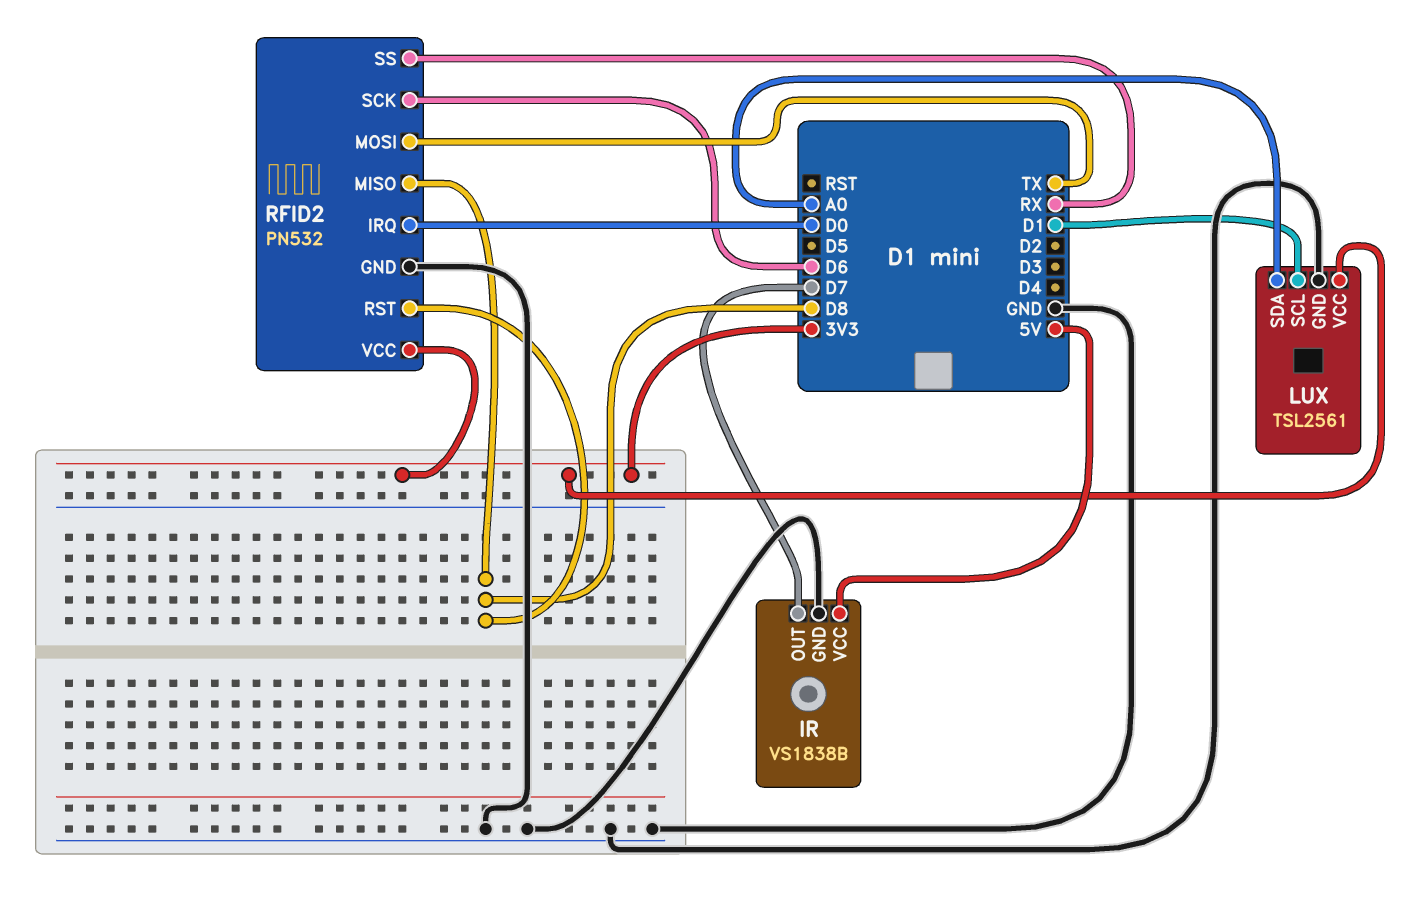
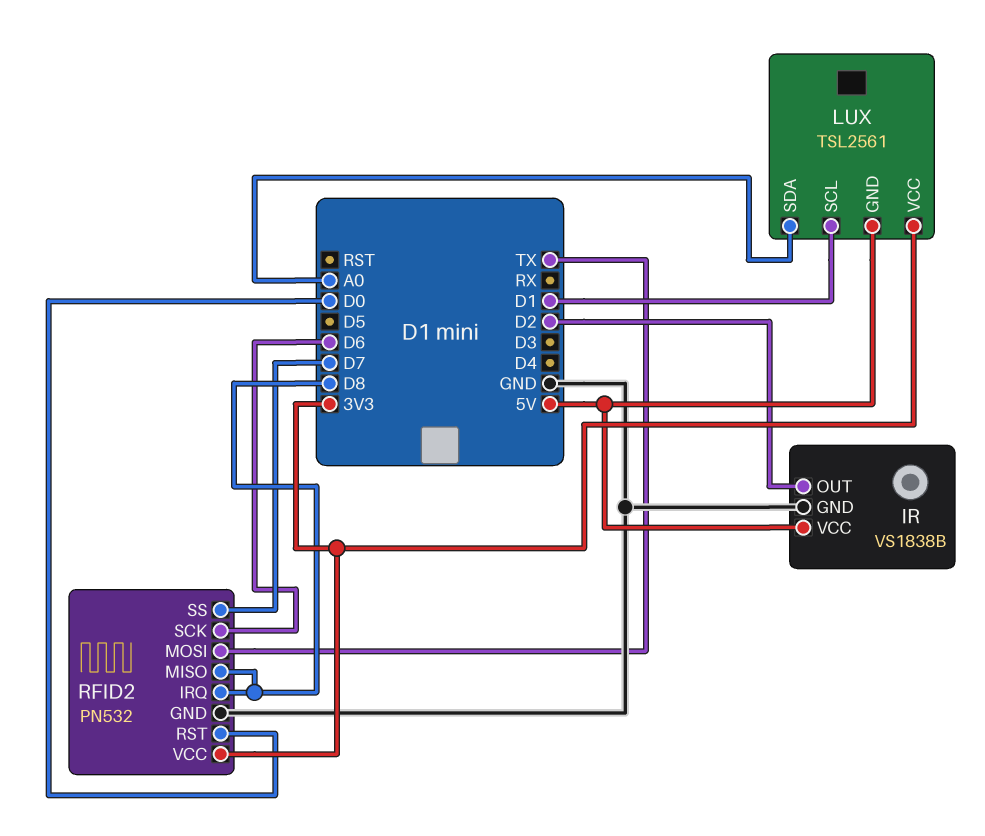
IR pin OUT: D7 -> D2
LUX pin GND: GND -> 5V
RFID2 pin IRQ: D0 -> D8
RFID2 pin RST: D8 -> D0
RFID2 pin SS: RX -> D7

